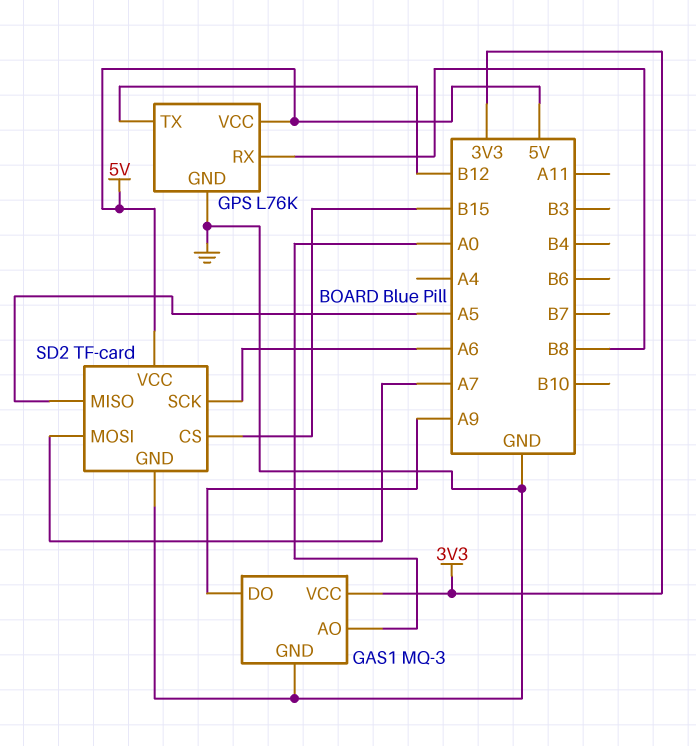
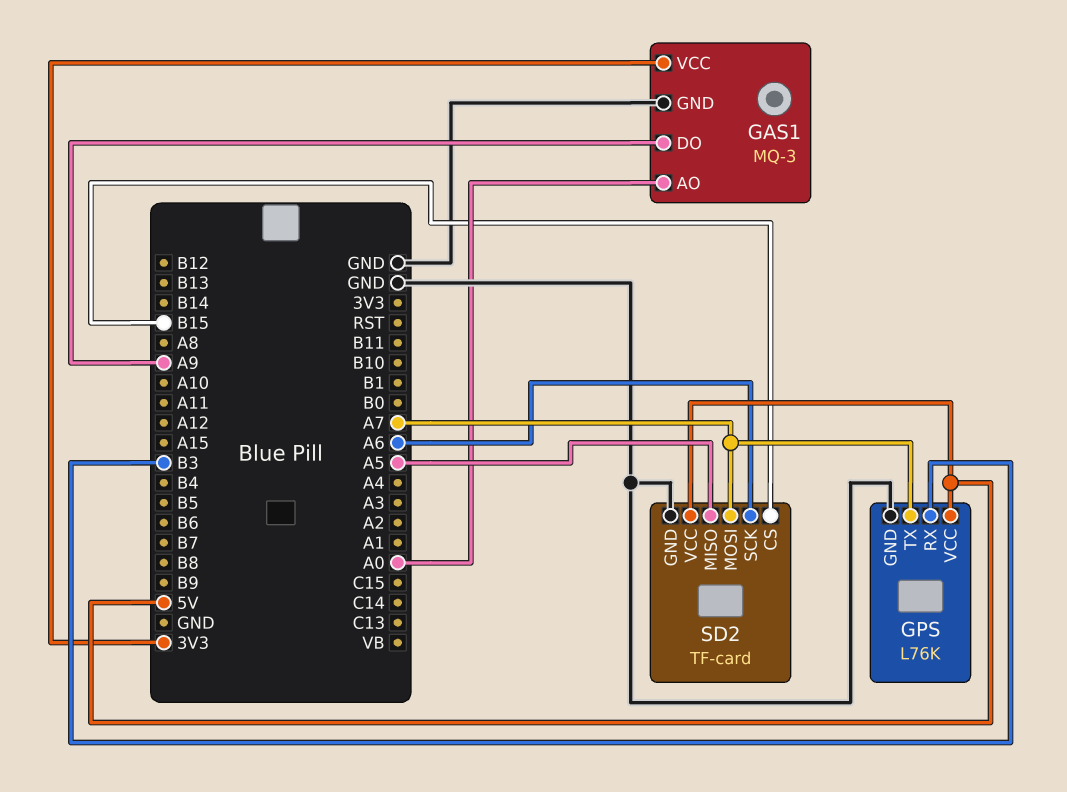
GPS pin RX: B8 -> B3
GPS pin TX: B12 -> A7

